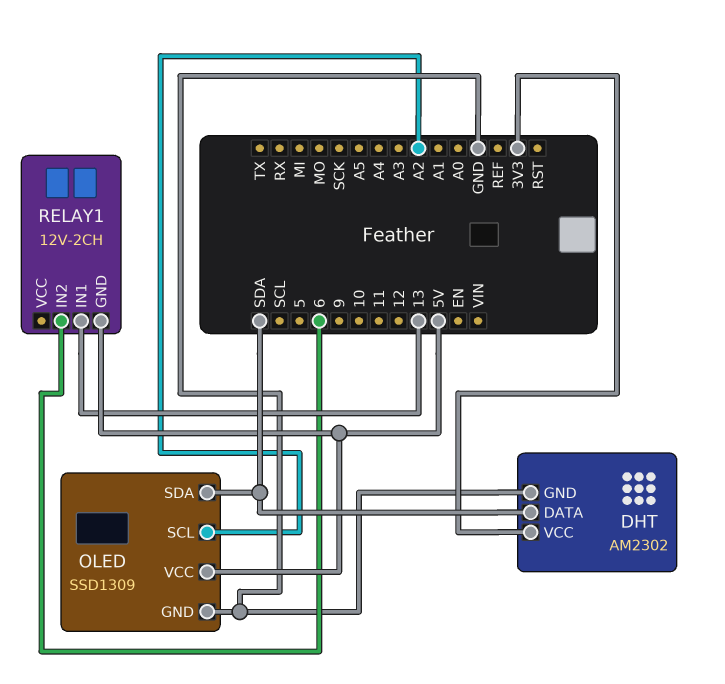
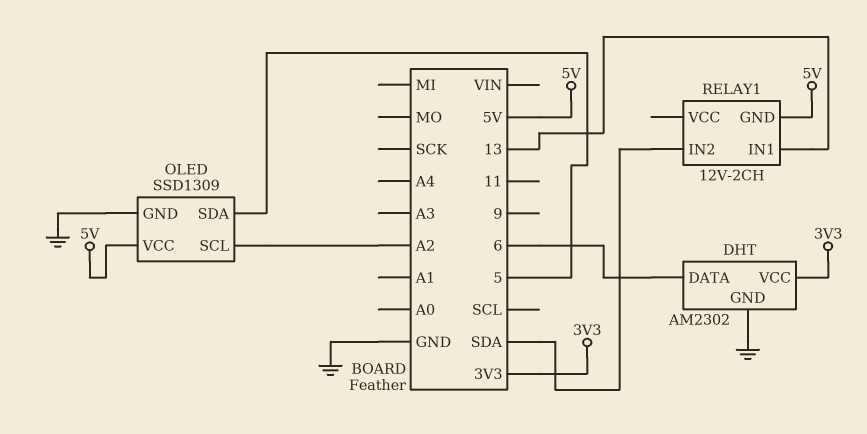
DHT pin DATA: SDA -> 6
OLED pin SDA: SDA -> 5
RELAY1 pin IN2: 6 -> SDA

